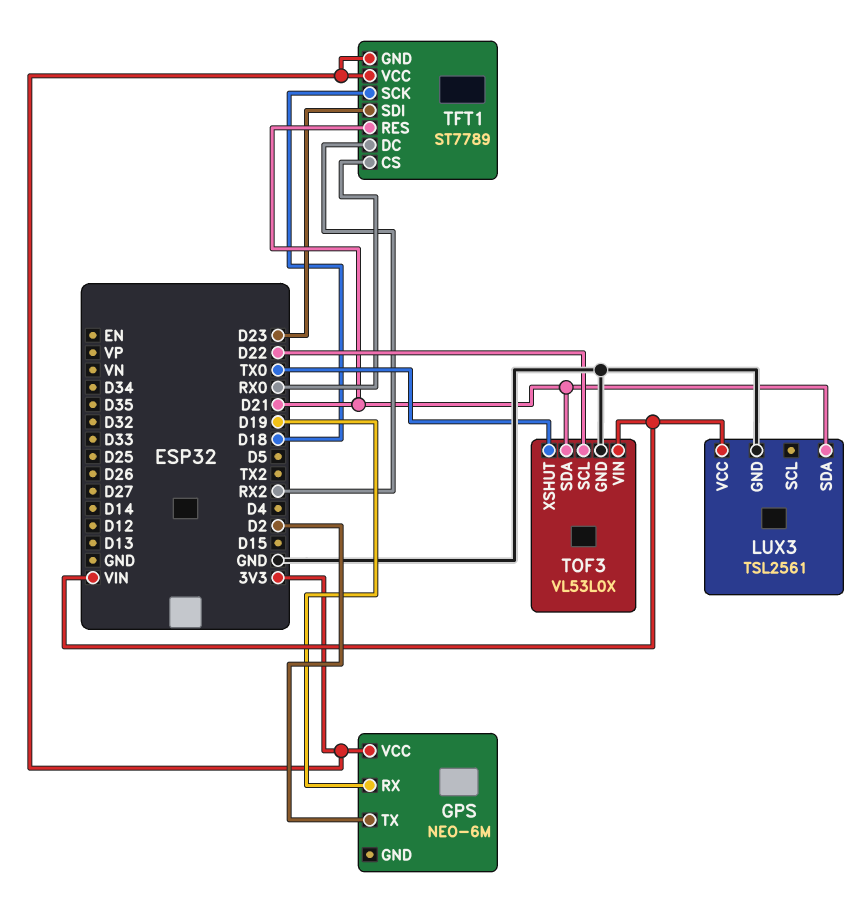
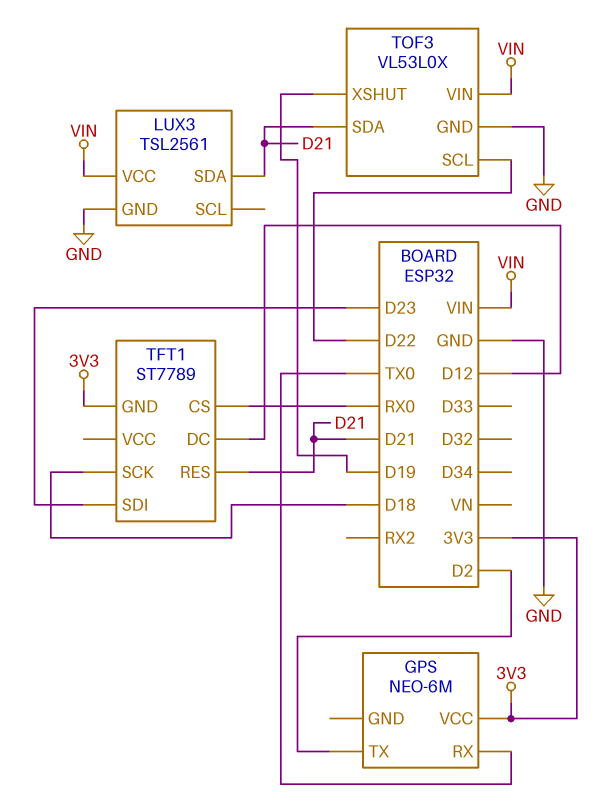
GPS pin RX: D19 -> TX0
TFT1 pin DC: RX2 -> D12
TFT1 pin VCC: 3V3 -> none
TOF3 pin XSHUT: TX0 -> D19

